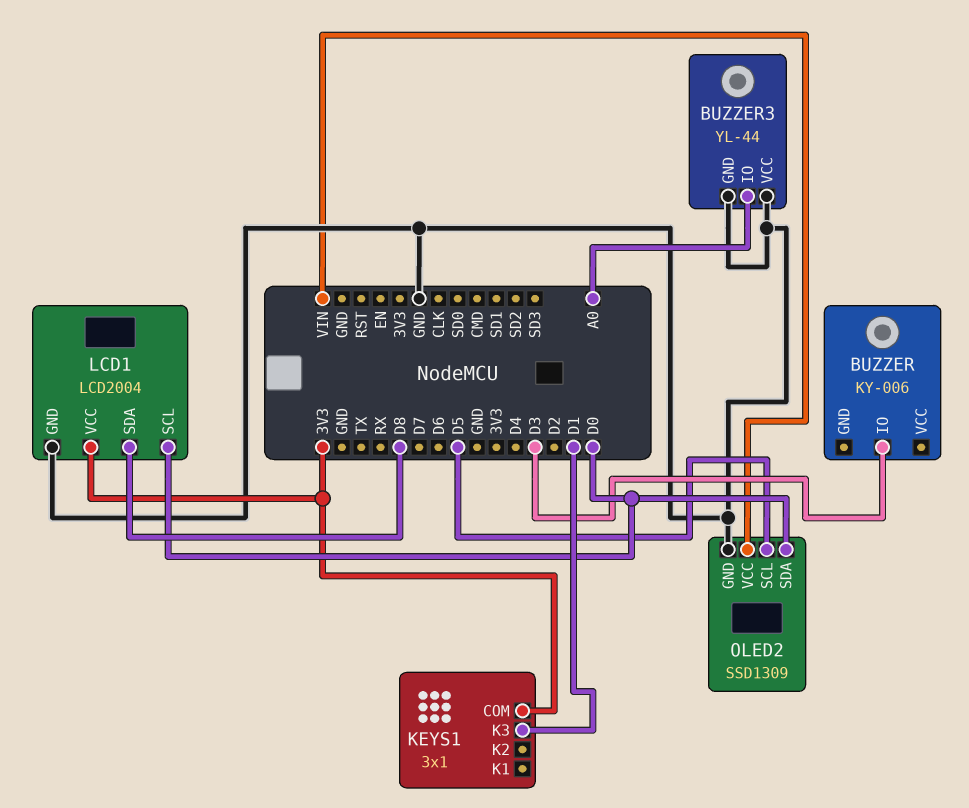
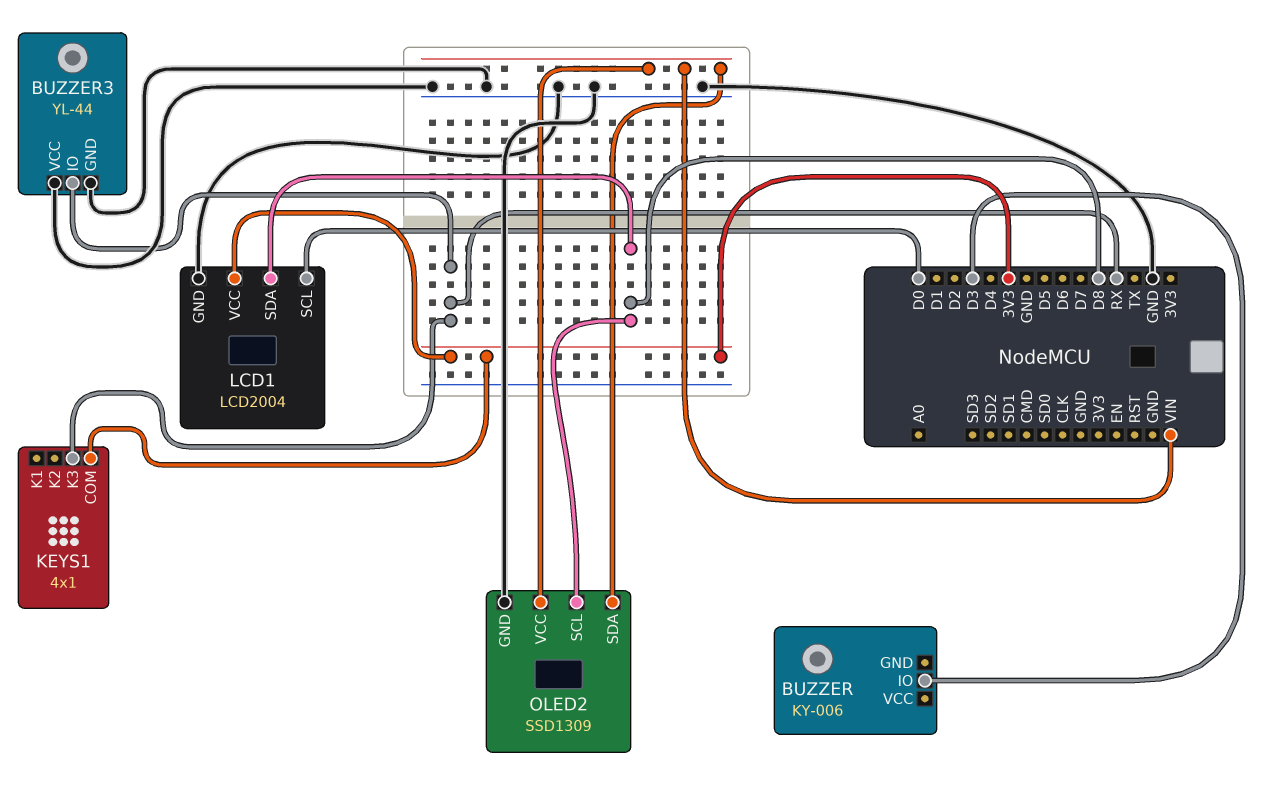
BUZZER3 pin IO: A0 -> RX
KEYS1: 3x1 -> 4x1
KEYS1 pin K3: D1 -> RX
OLED2 pin SCL: D5 -> D8
OLED2 pin SDA: D0 -> VIN

